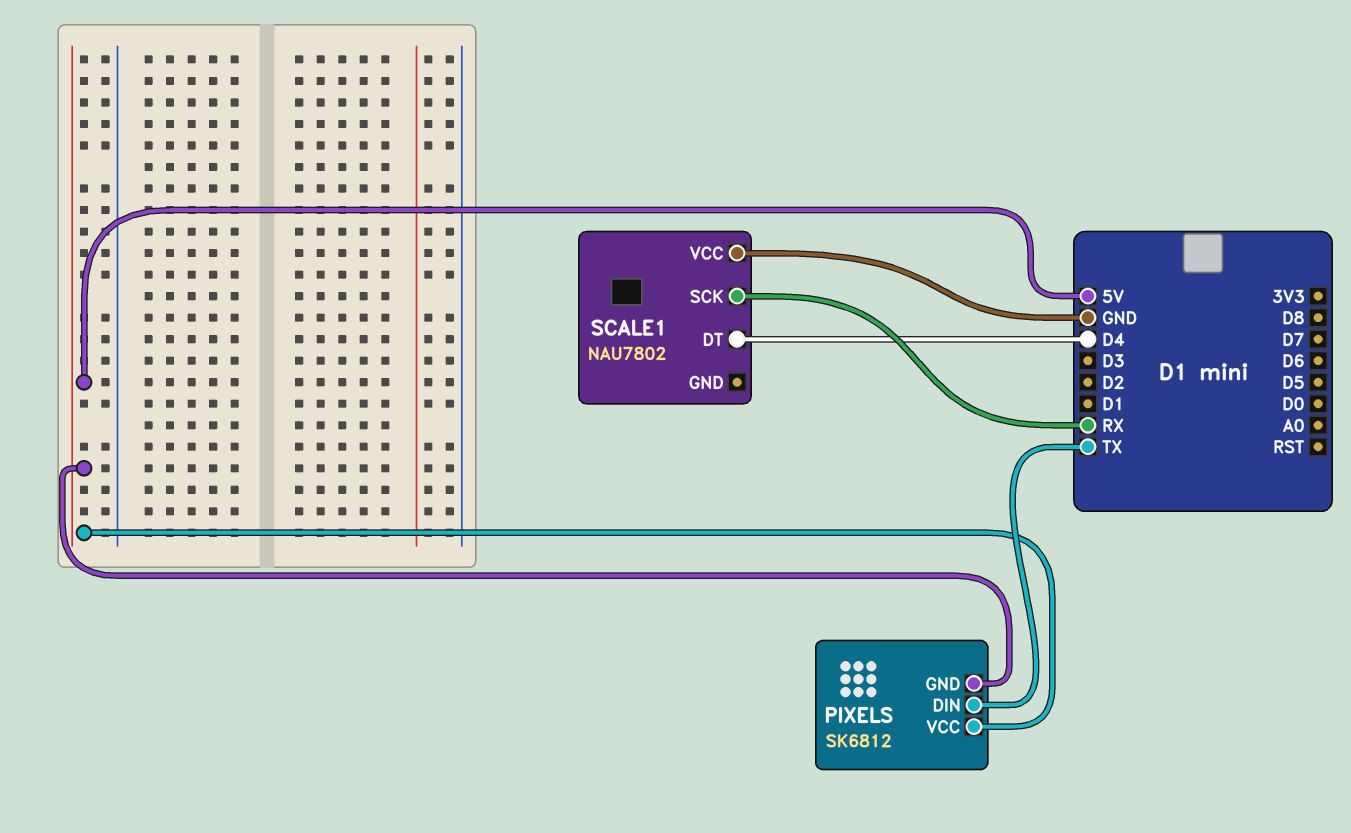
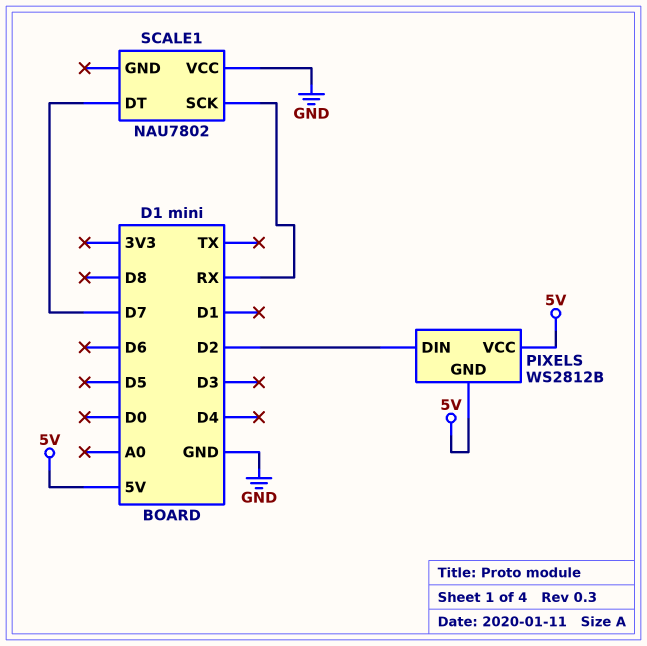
PIXELS: SK6812 -> WS2812B
PIXELS pin DIN: TX -> D2
SCALE1 pin DT: D4 -> D7

